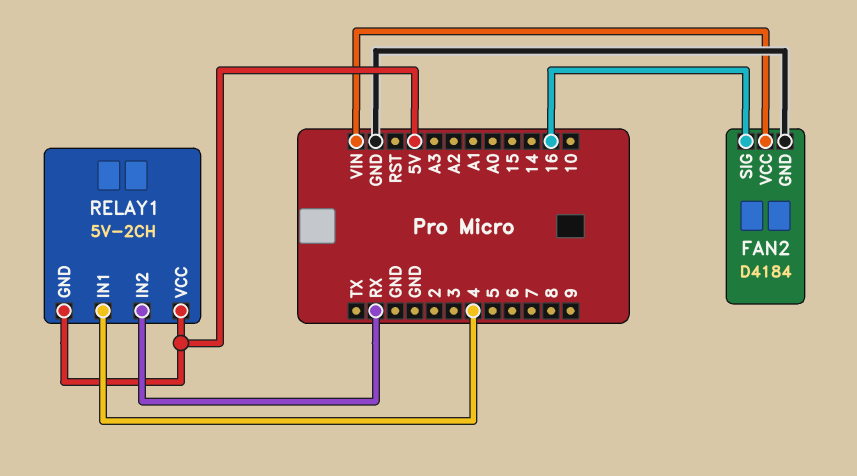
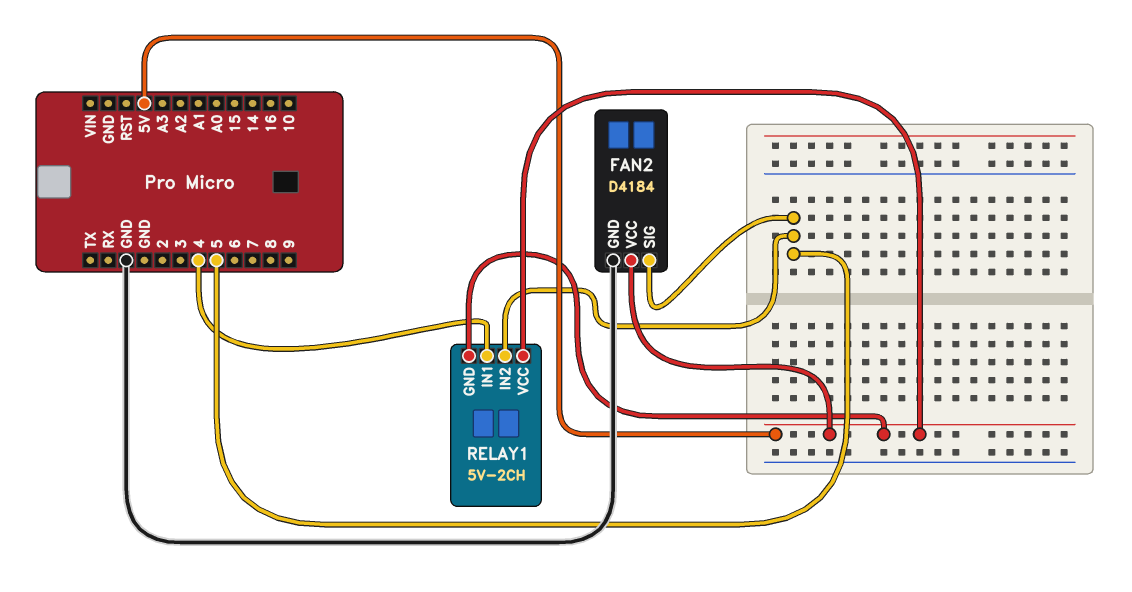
FAN2 pin SIG: 16 -> 5
FAN2 pin VCC: VIN -> 5V
RELAY1 pin IN2: RX -> 5

